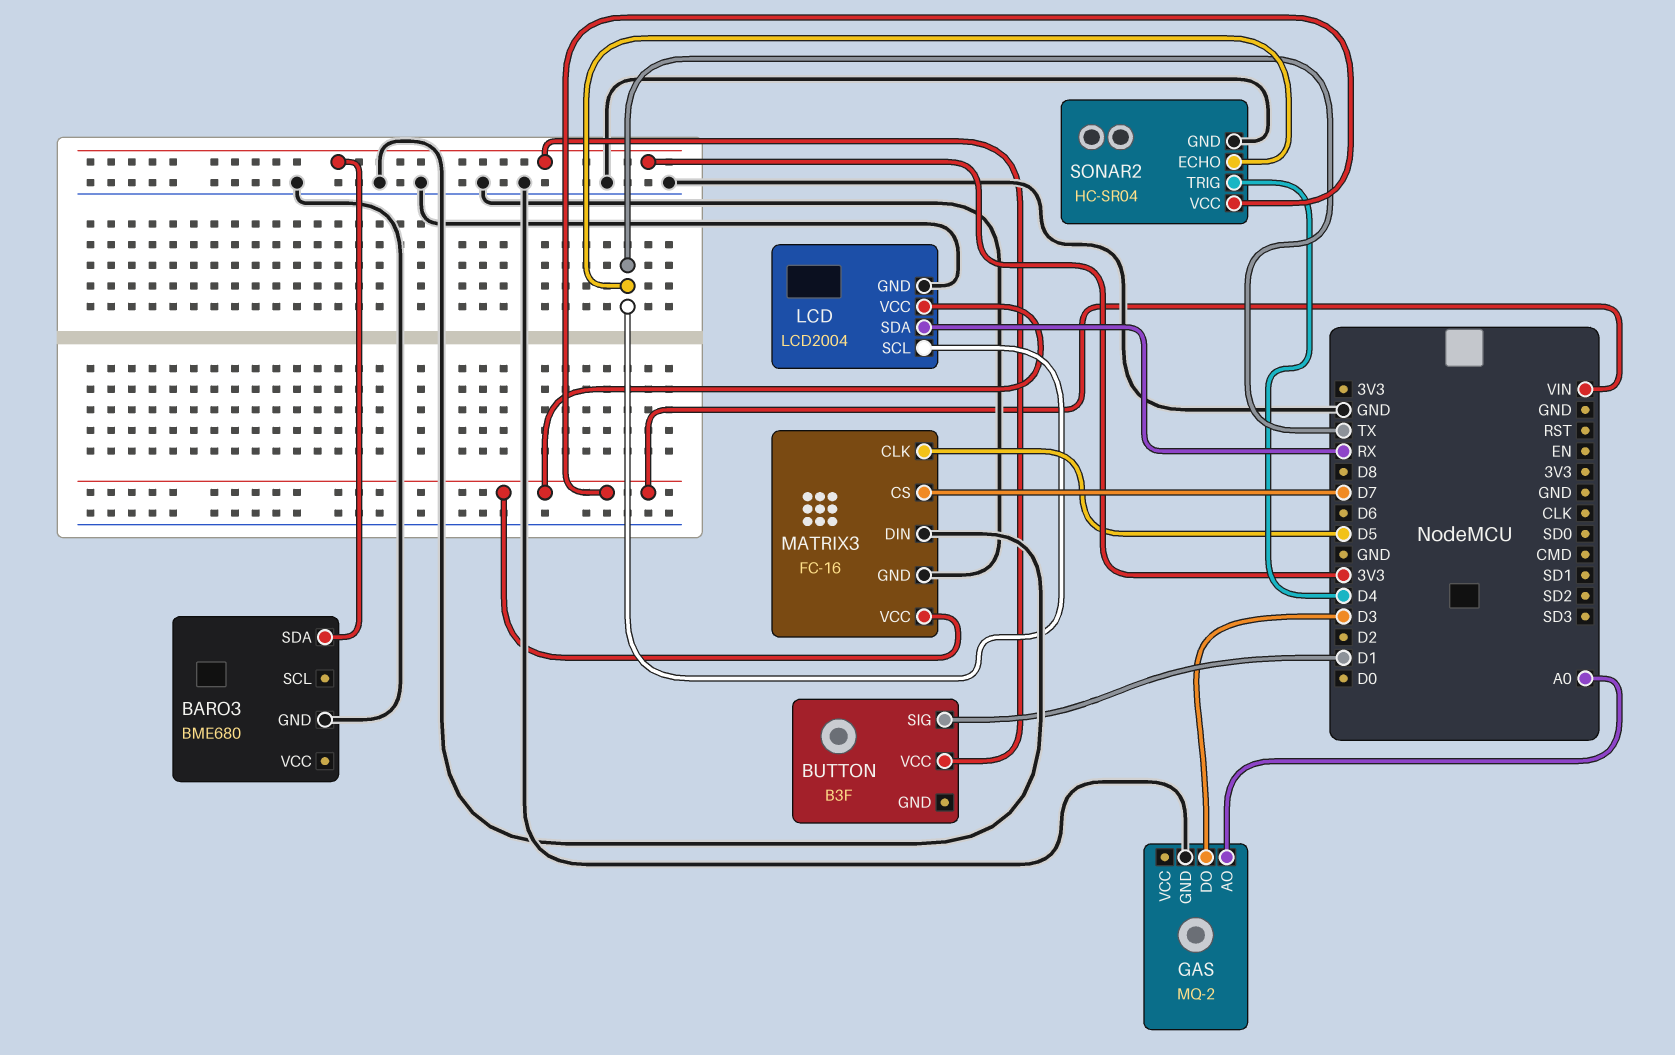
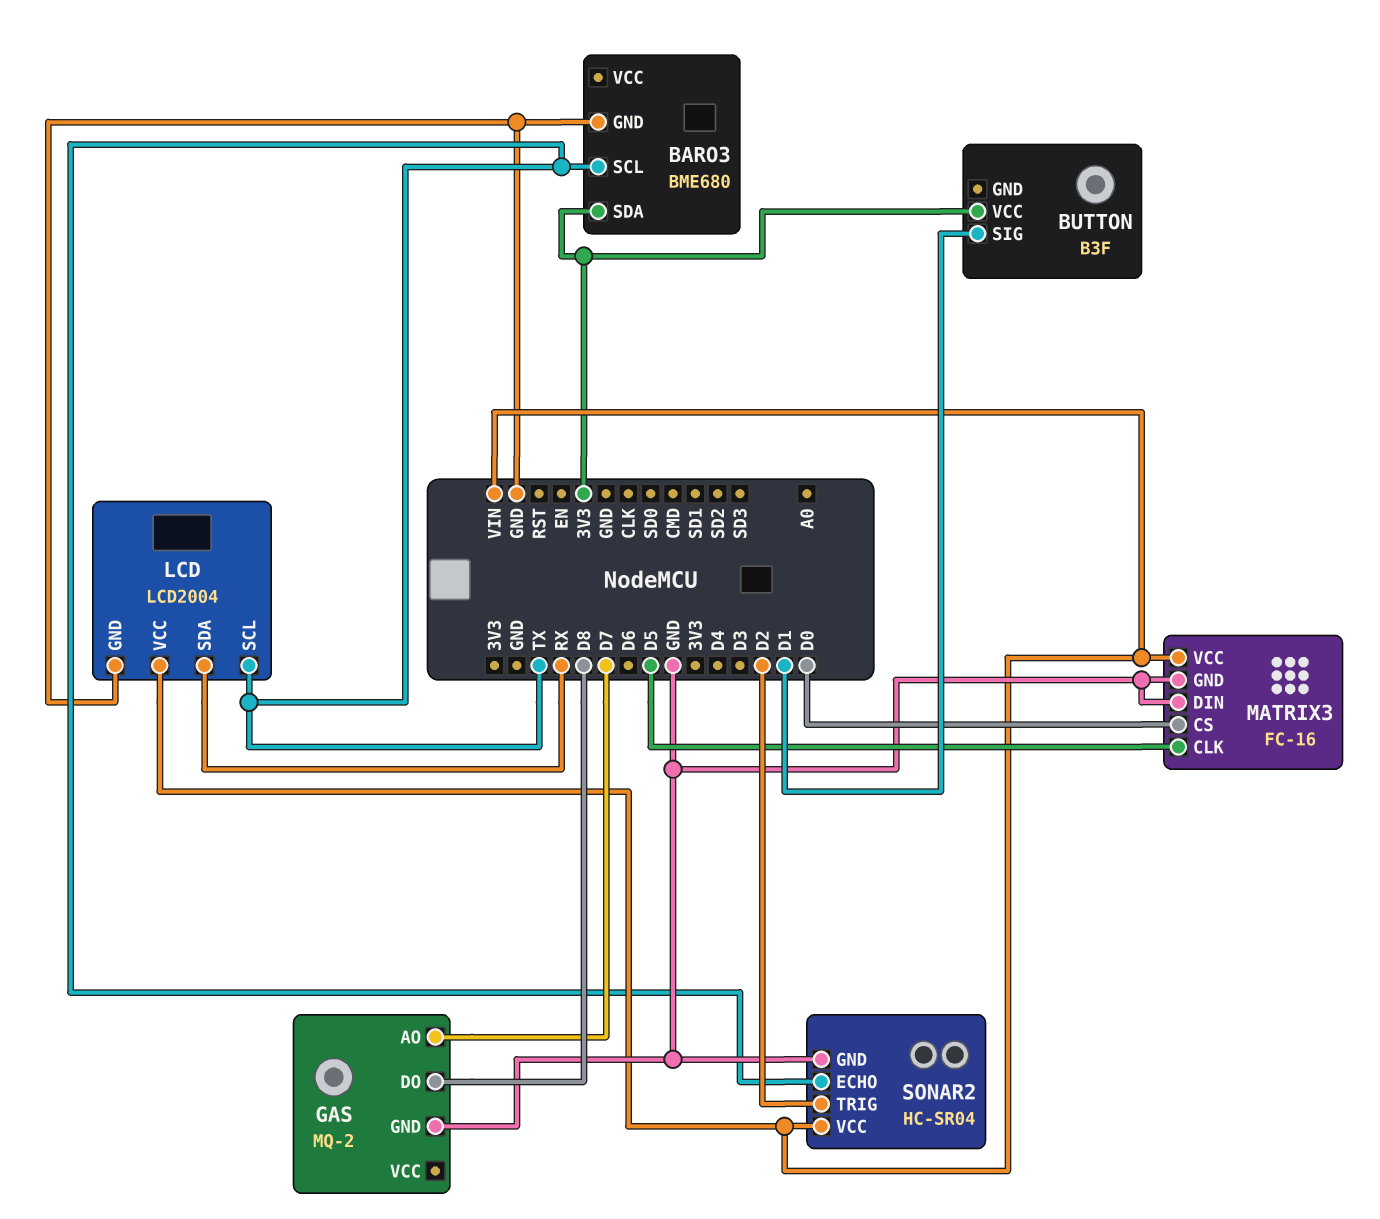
BARO3 pin SCL: none -> TX
GAS pin AO: A0 -> D7
GAS pin DO: D3 -> D8
MATRIX3 pin CS: D7 -> D0
SONAR2 pin TRIG: D4 -> D2

